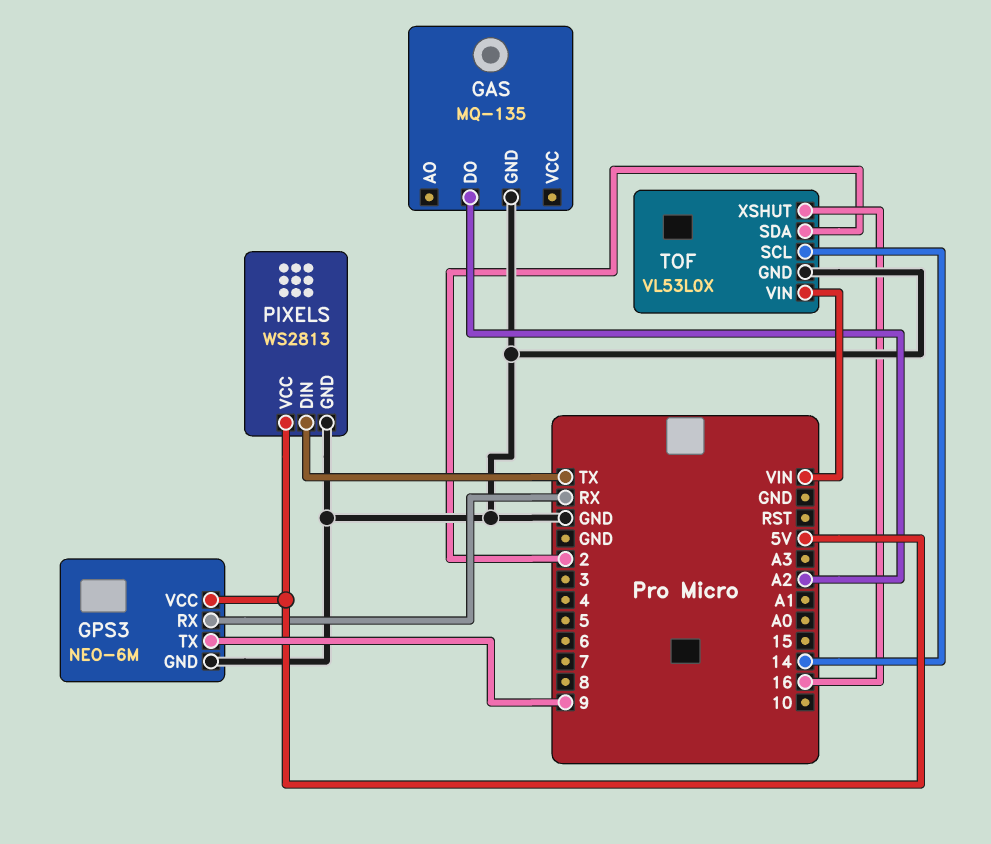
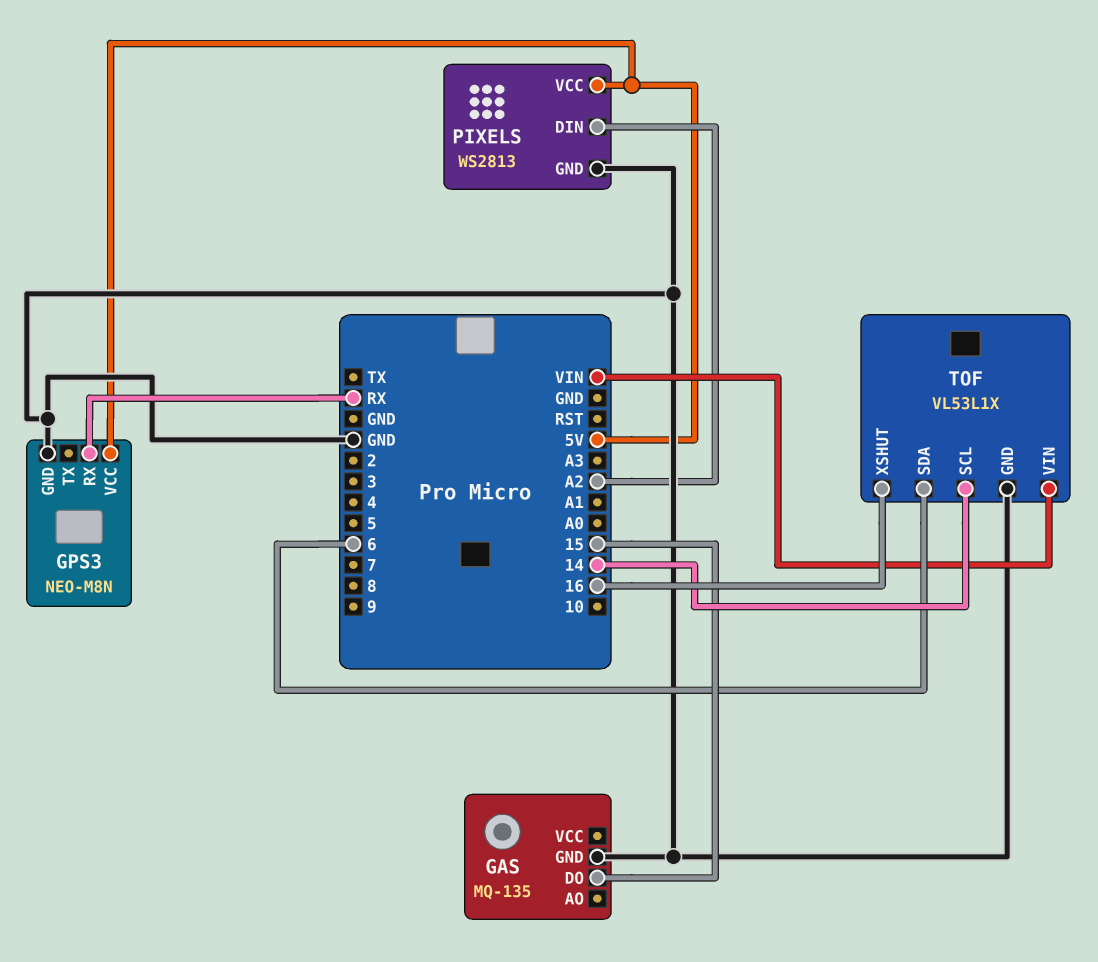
GAS pin DO: A2 -> 15
GPS3: NEO-6M -> NEO-M8N
GPS3 pin TX: 9 -> none
PIXELS pin DIN: TX -> A2
TOF: VL53L0X -> VL53L1X
TOF pin SDA: 2 -> 6

